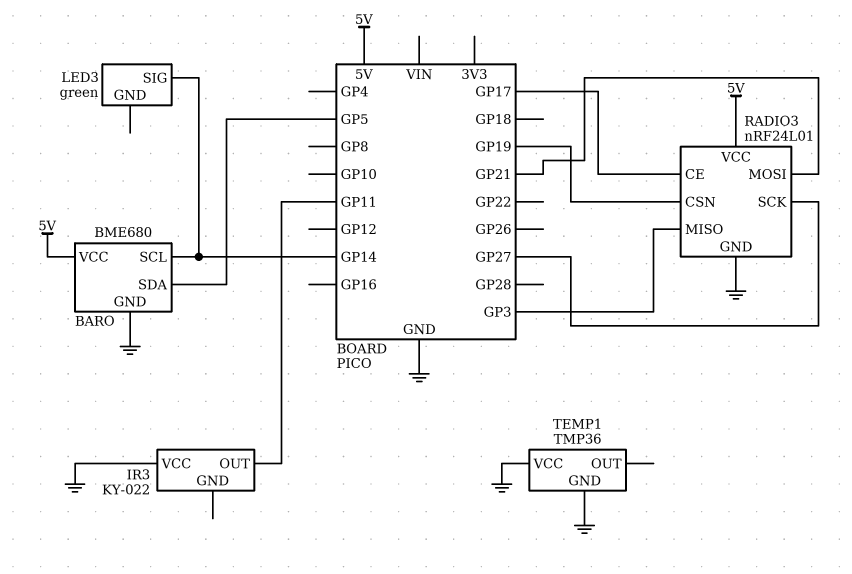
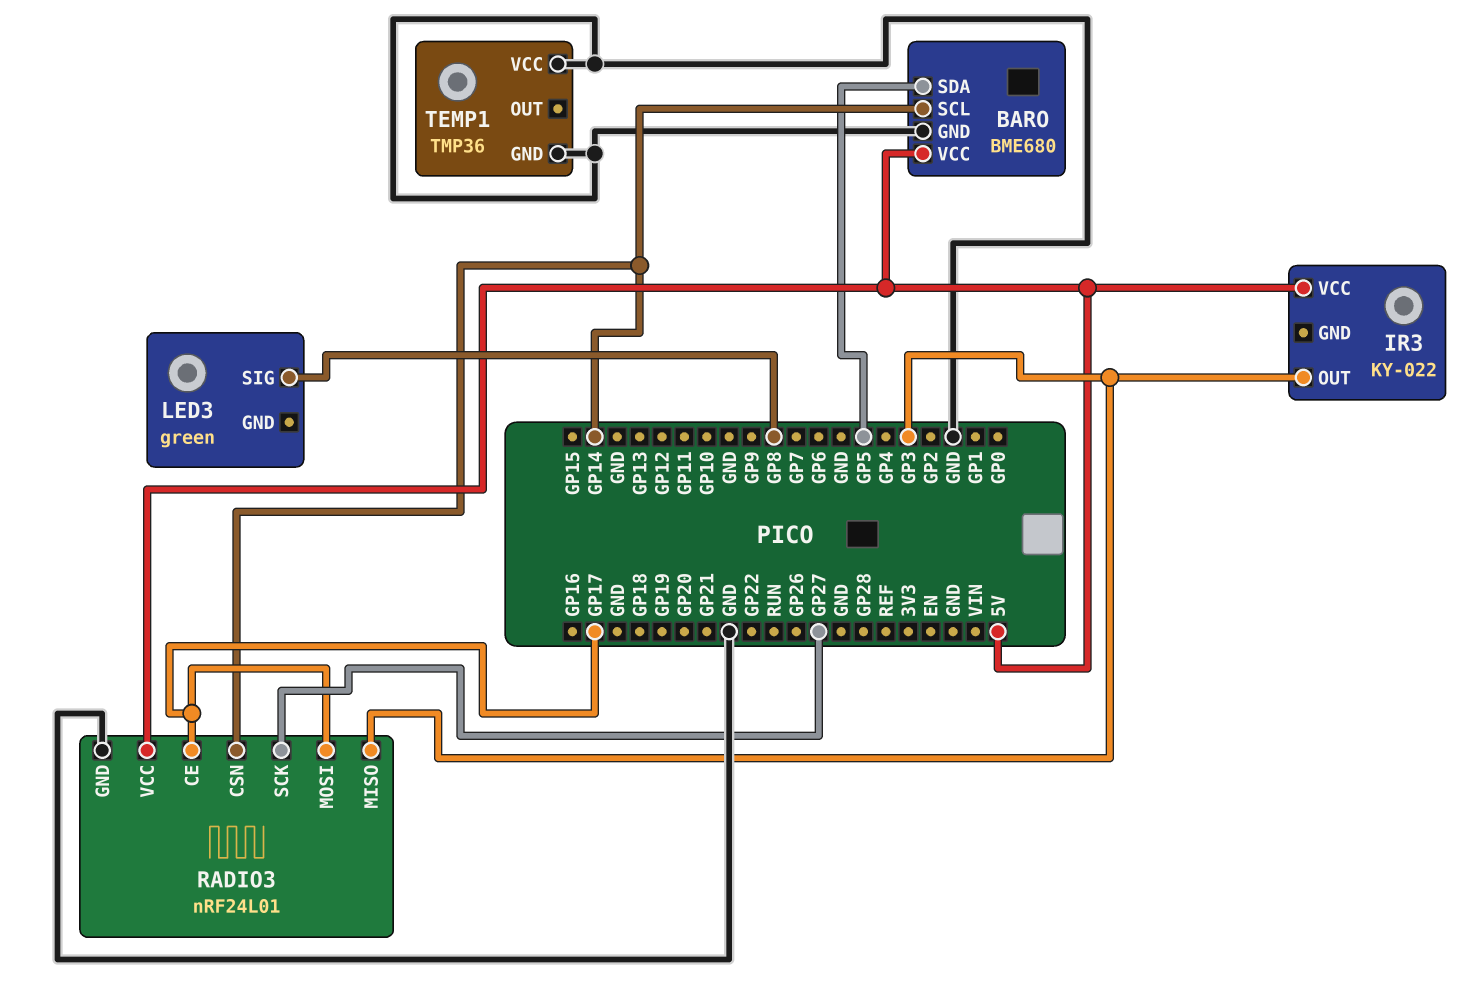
IR3 pin OUT: GP11 -> GP3
IR3 pin VCC: GND -> 5V
LED3 pin SIG: GP14 -> GP8
RADIO3 pin CSN: GP19 -> GP14
RADIO3 pin MOSI: GP21 -> GP17

